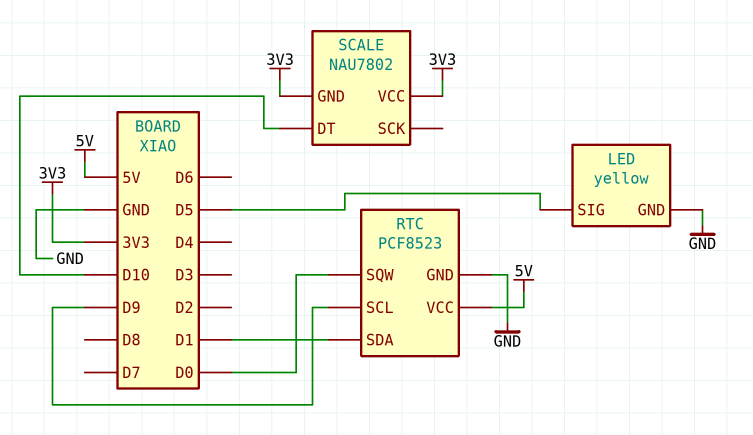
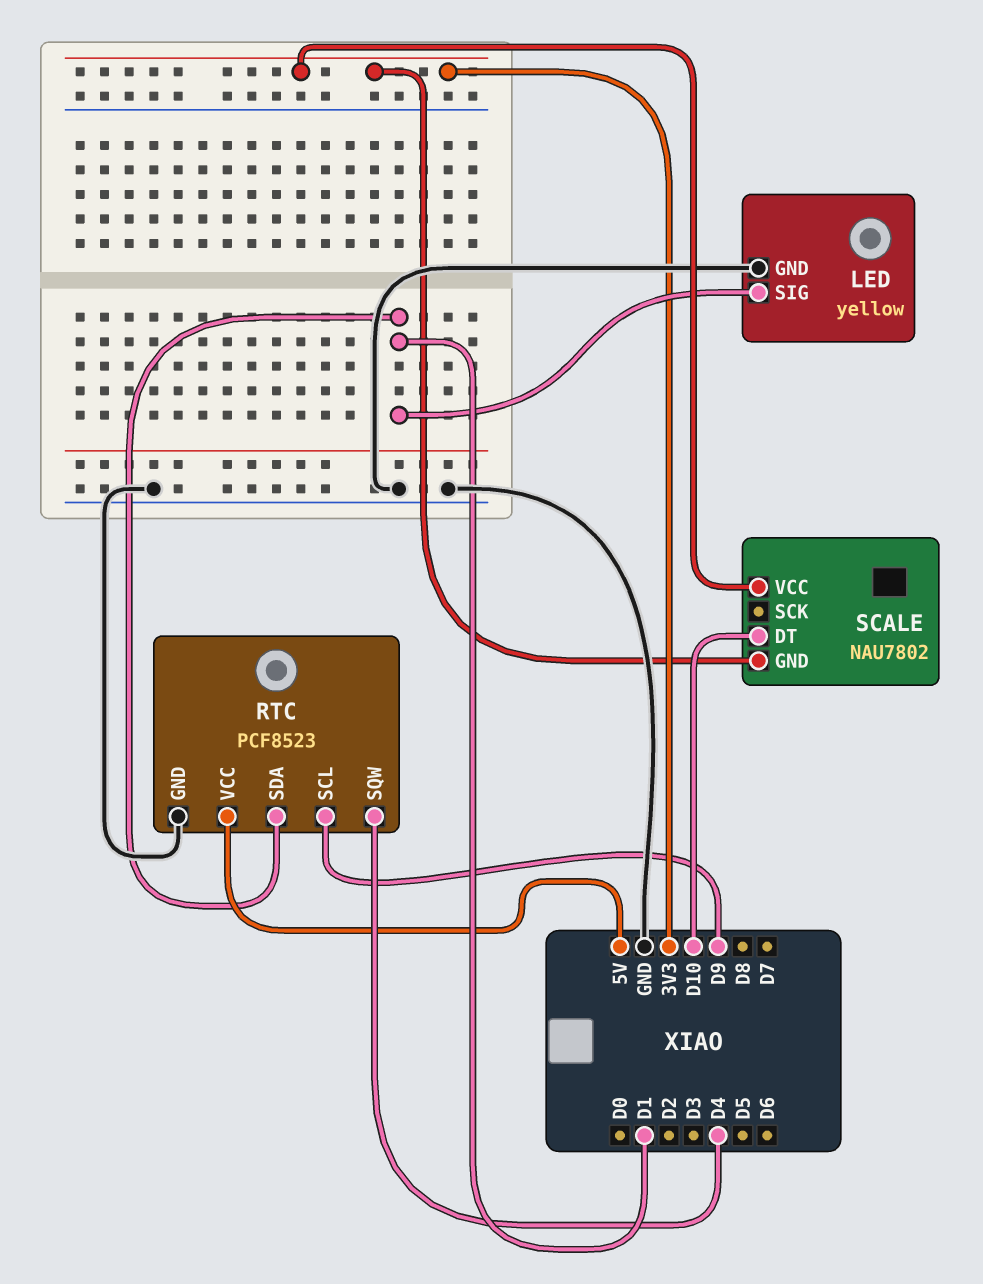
LED pin SIG: D5 -> D1
RTC pin SQW: D0 -> D4

